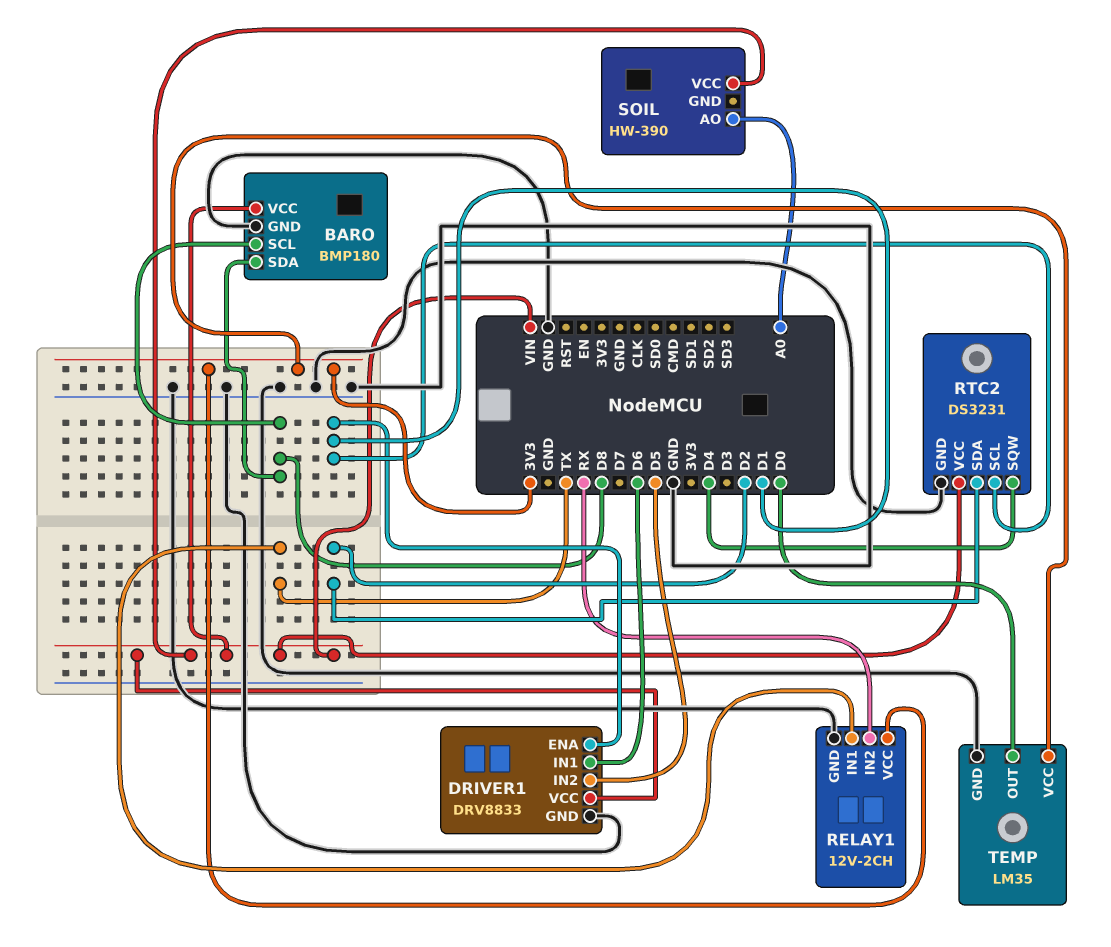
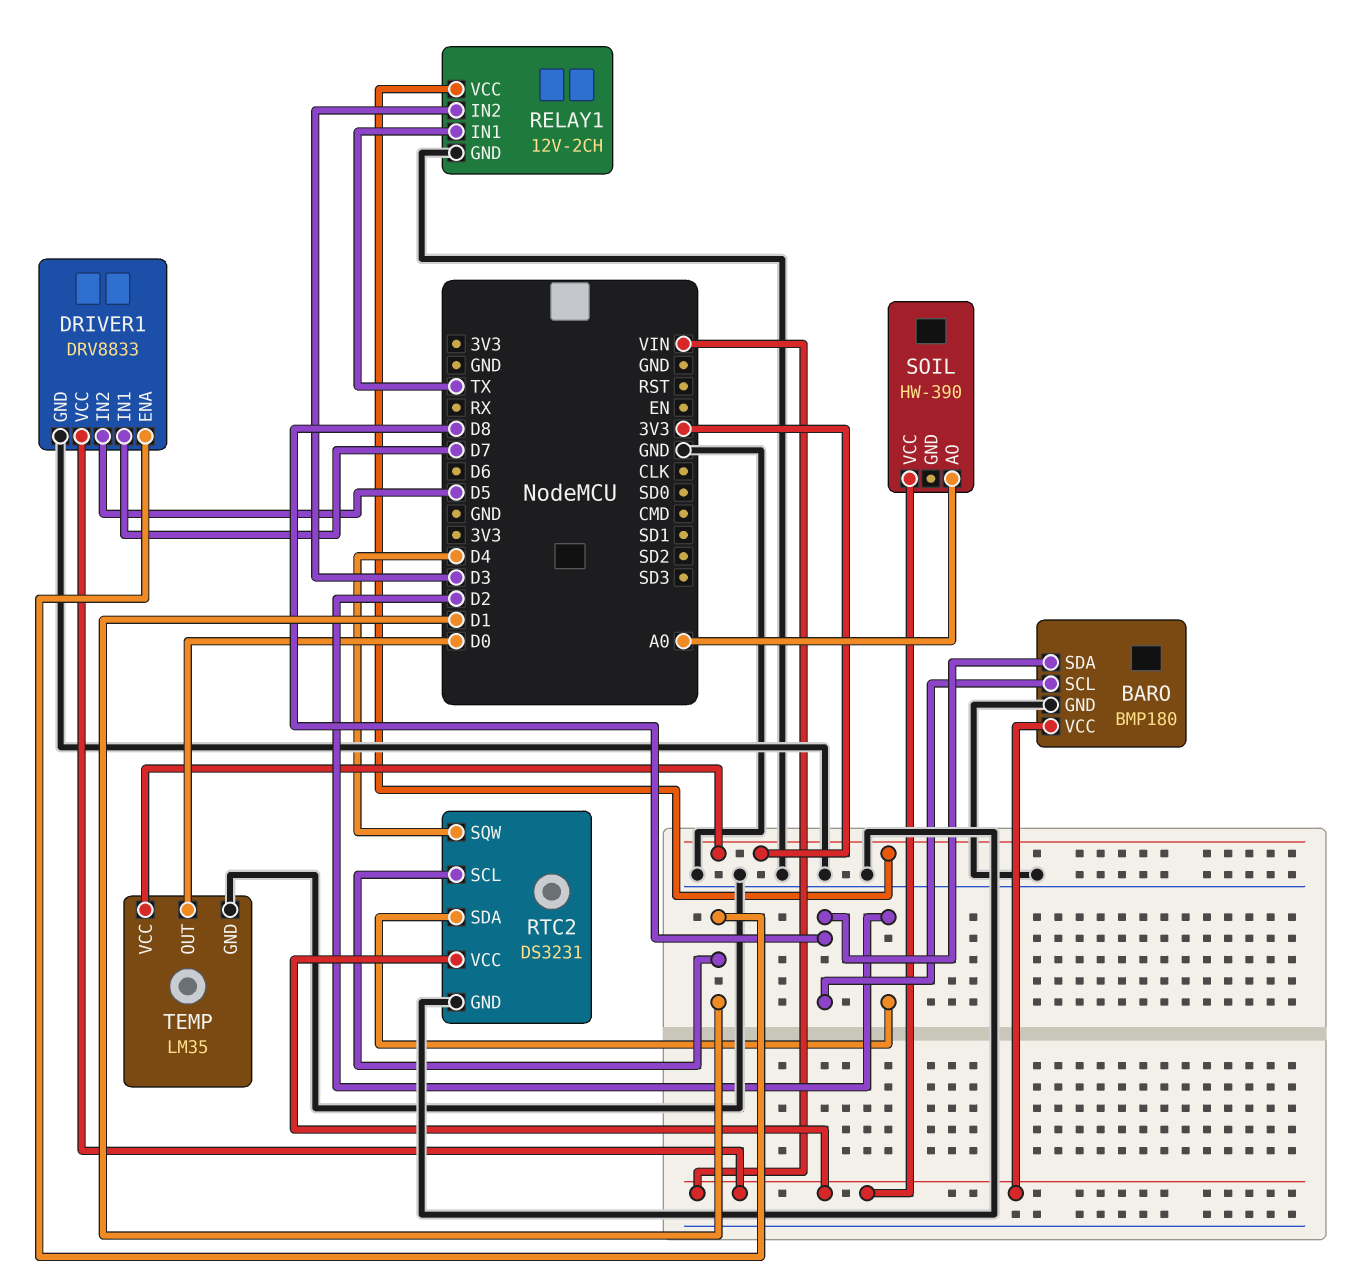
DRIVER1 pin IN1: D6 -> D7
RELAY1 pin IN2: RX -> D3

